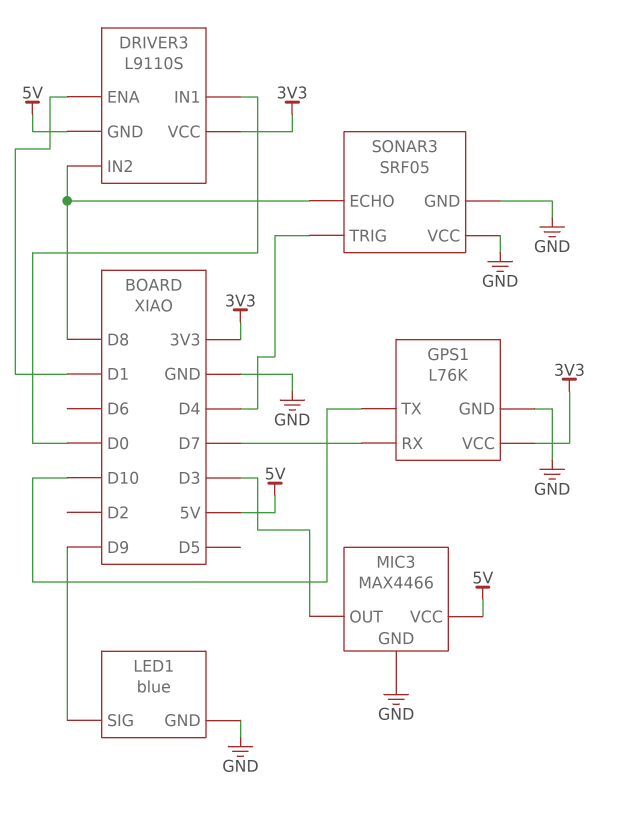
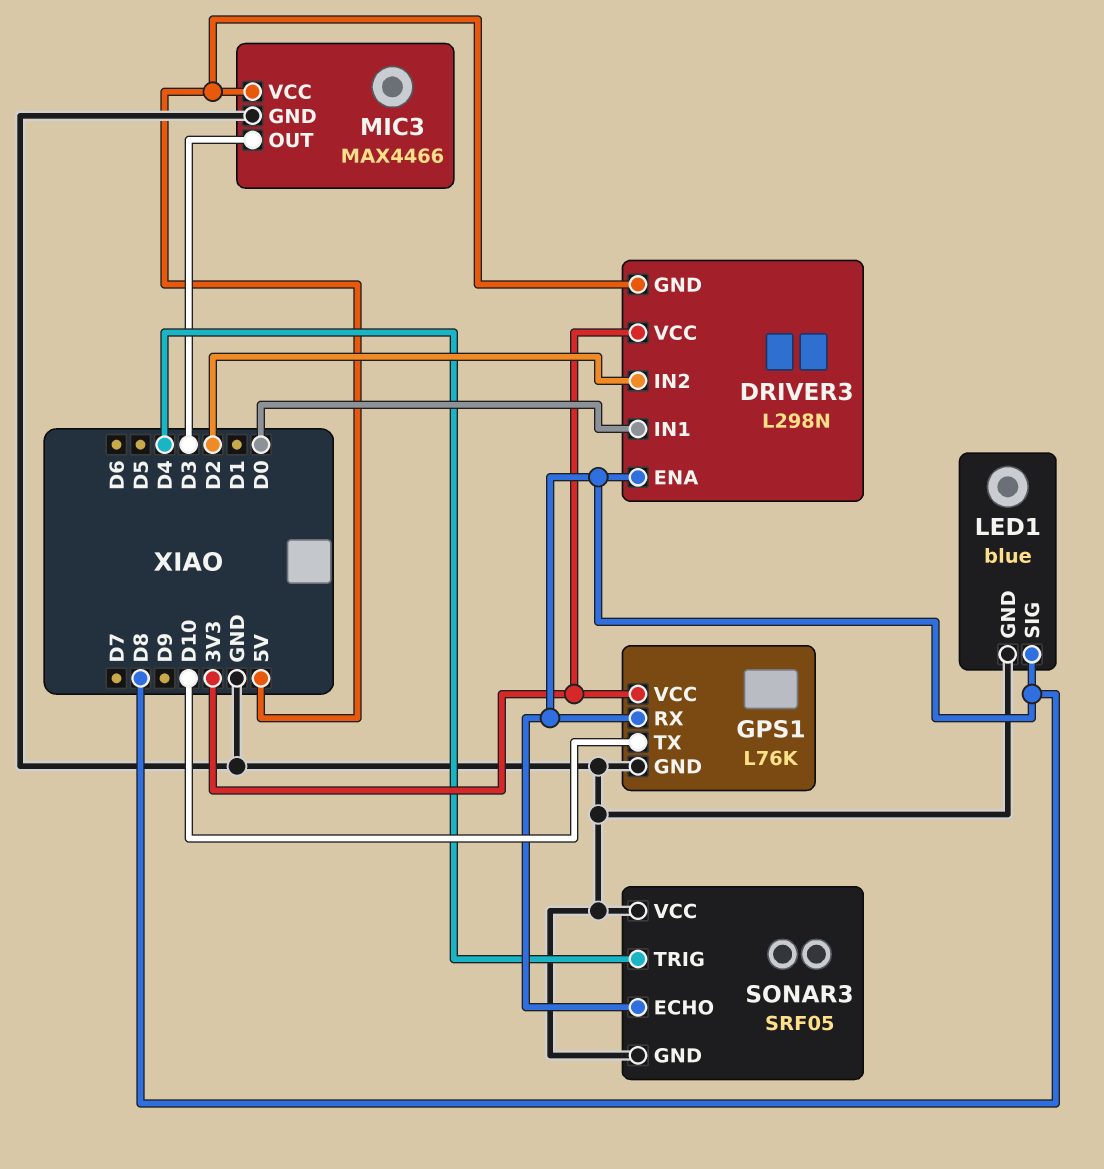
DRIVER3: L9110S -> L298N
DRIVER3 pin ENA: D1 -> D8
DRIVER3 pin IN2: D8 -> D2
GPS1 pin RX: D7 -> D8
LED1 pin SIG: D9 -> D8

